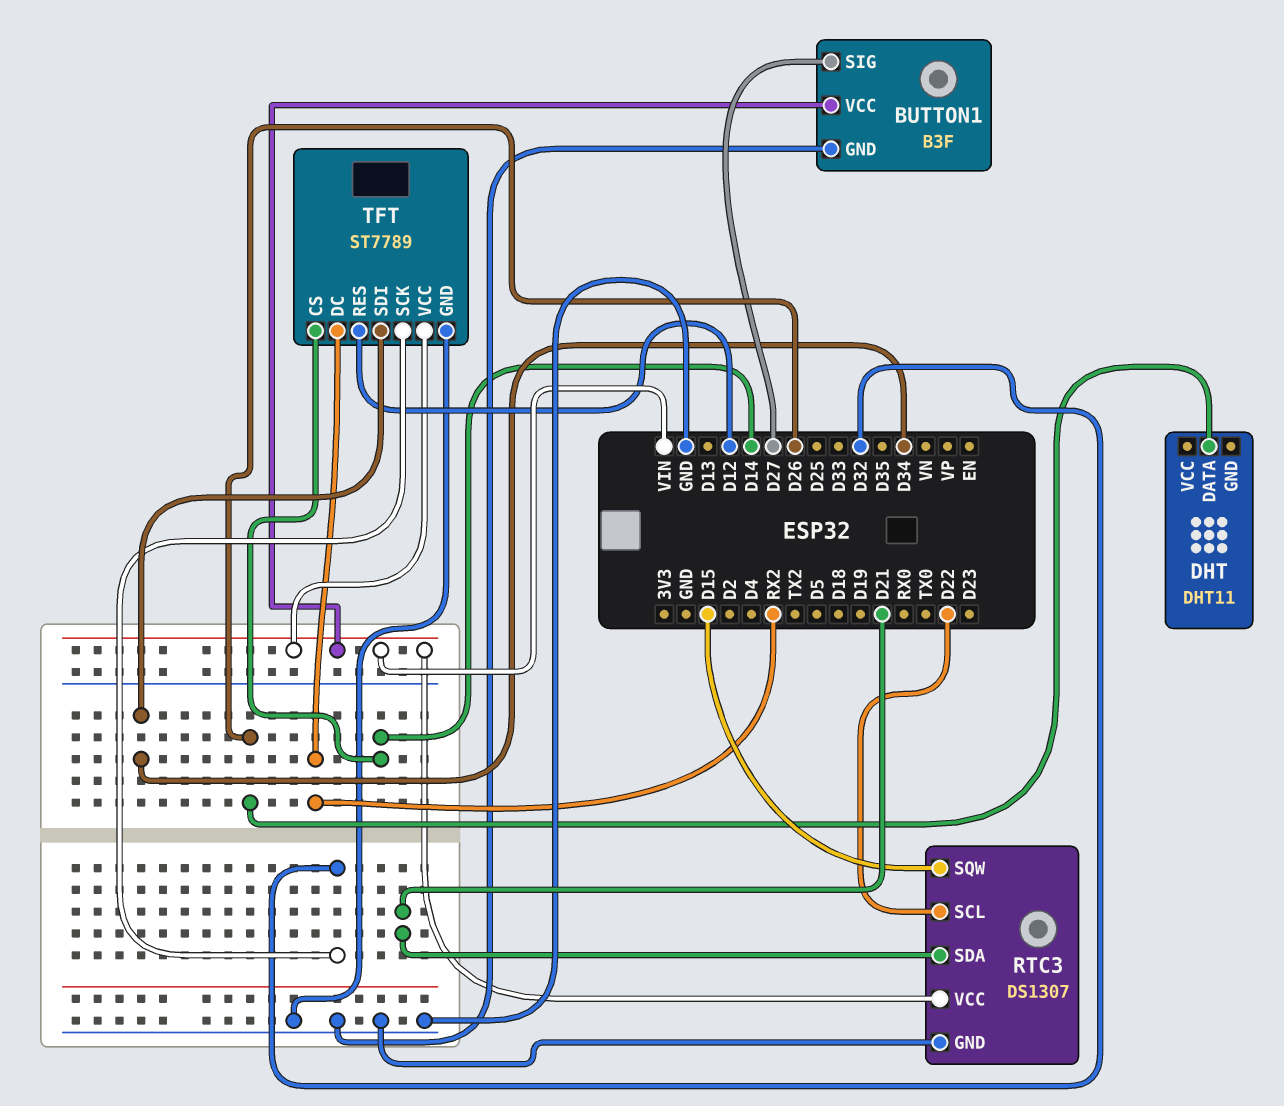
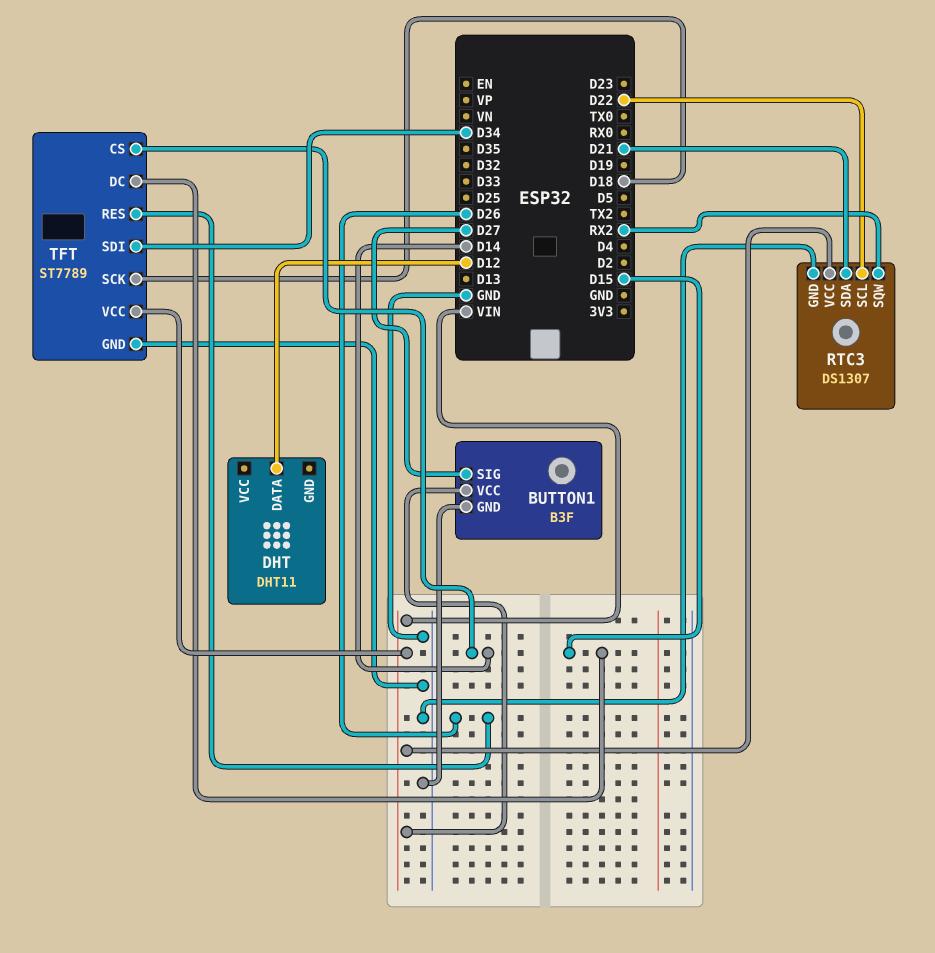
DHT pin DATA: D26 -> D12
RTC3 pin SQW: D15 -> RX2
TFT pin DC: RX2 -> D15
TFT pin RES: D12 -> D26
TFT pin SCK: D32 -> D18

